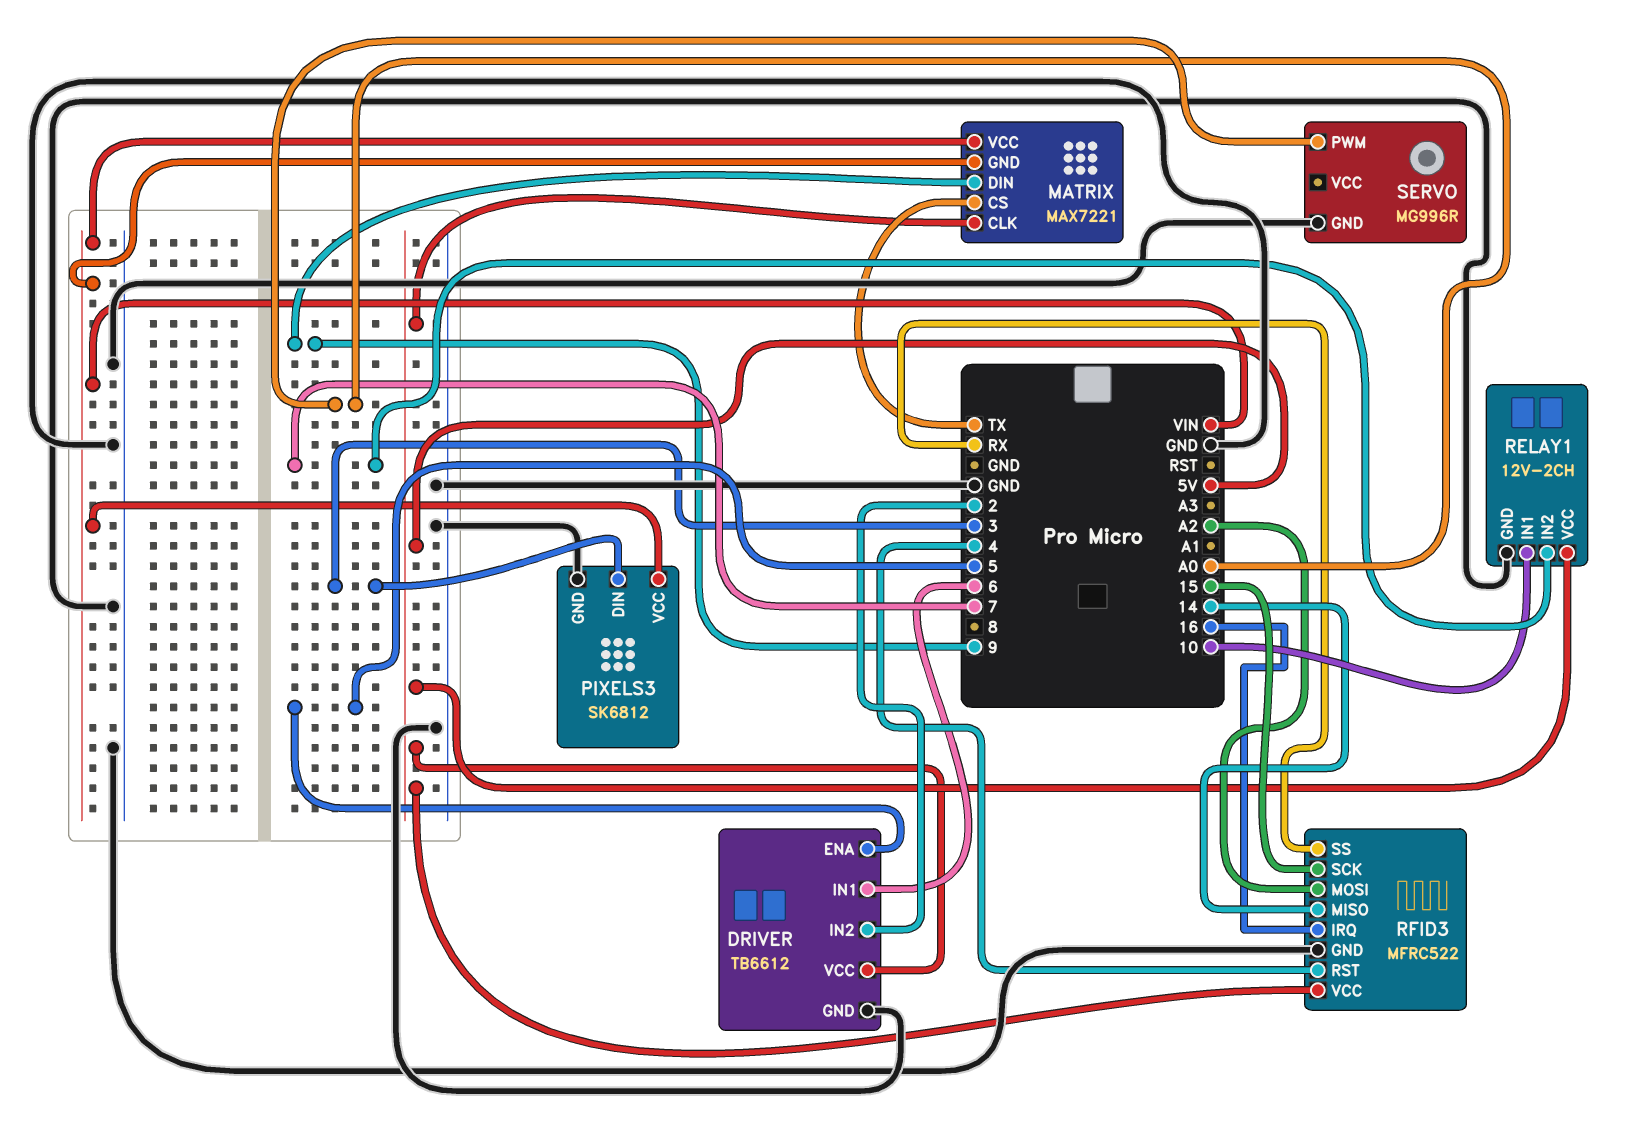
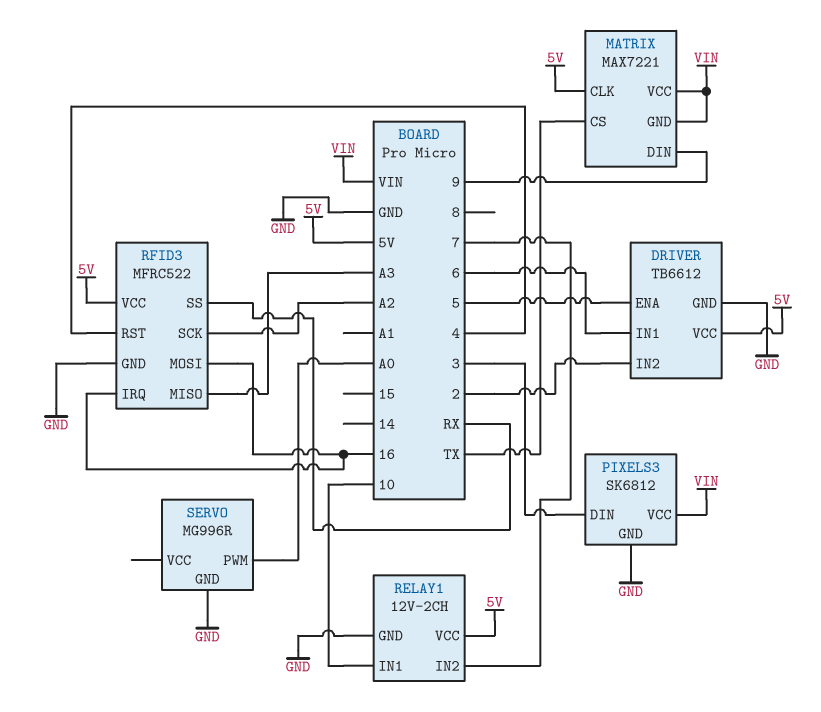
RFID3 pin MISO: 14 -> A3
RFID3 pin MOSI: A2 -> 16
RFID3 pin SCK: 15 -> A2

